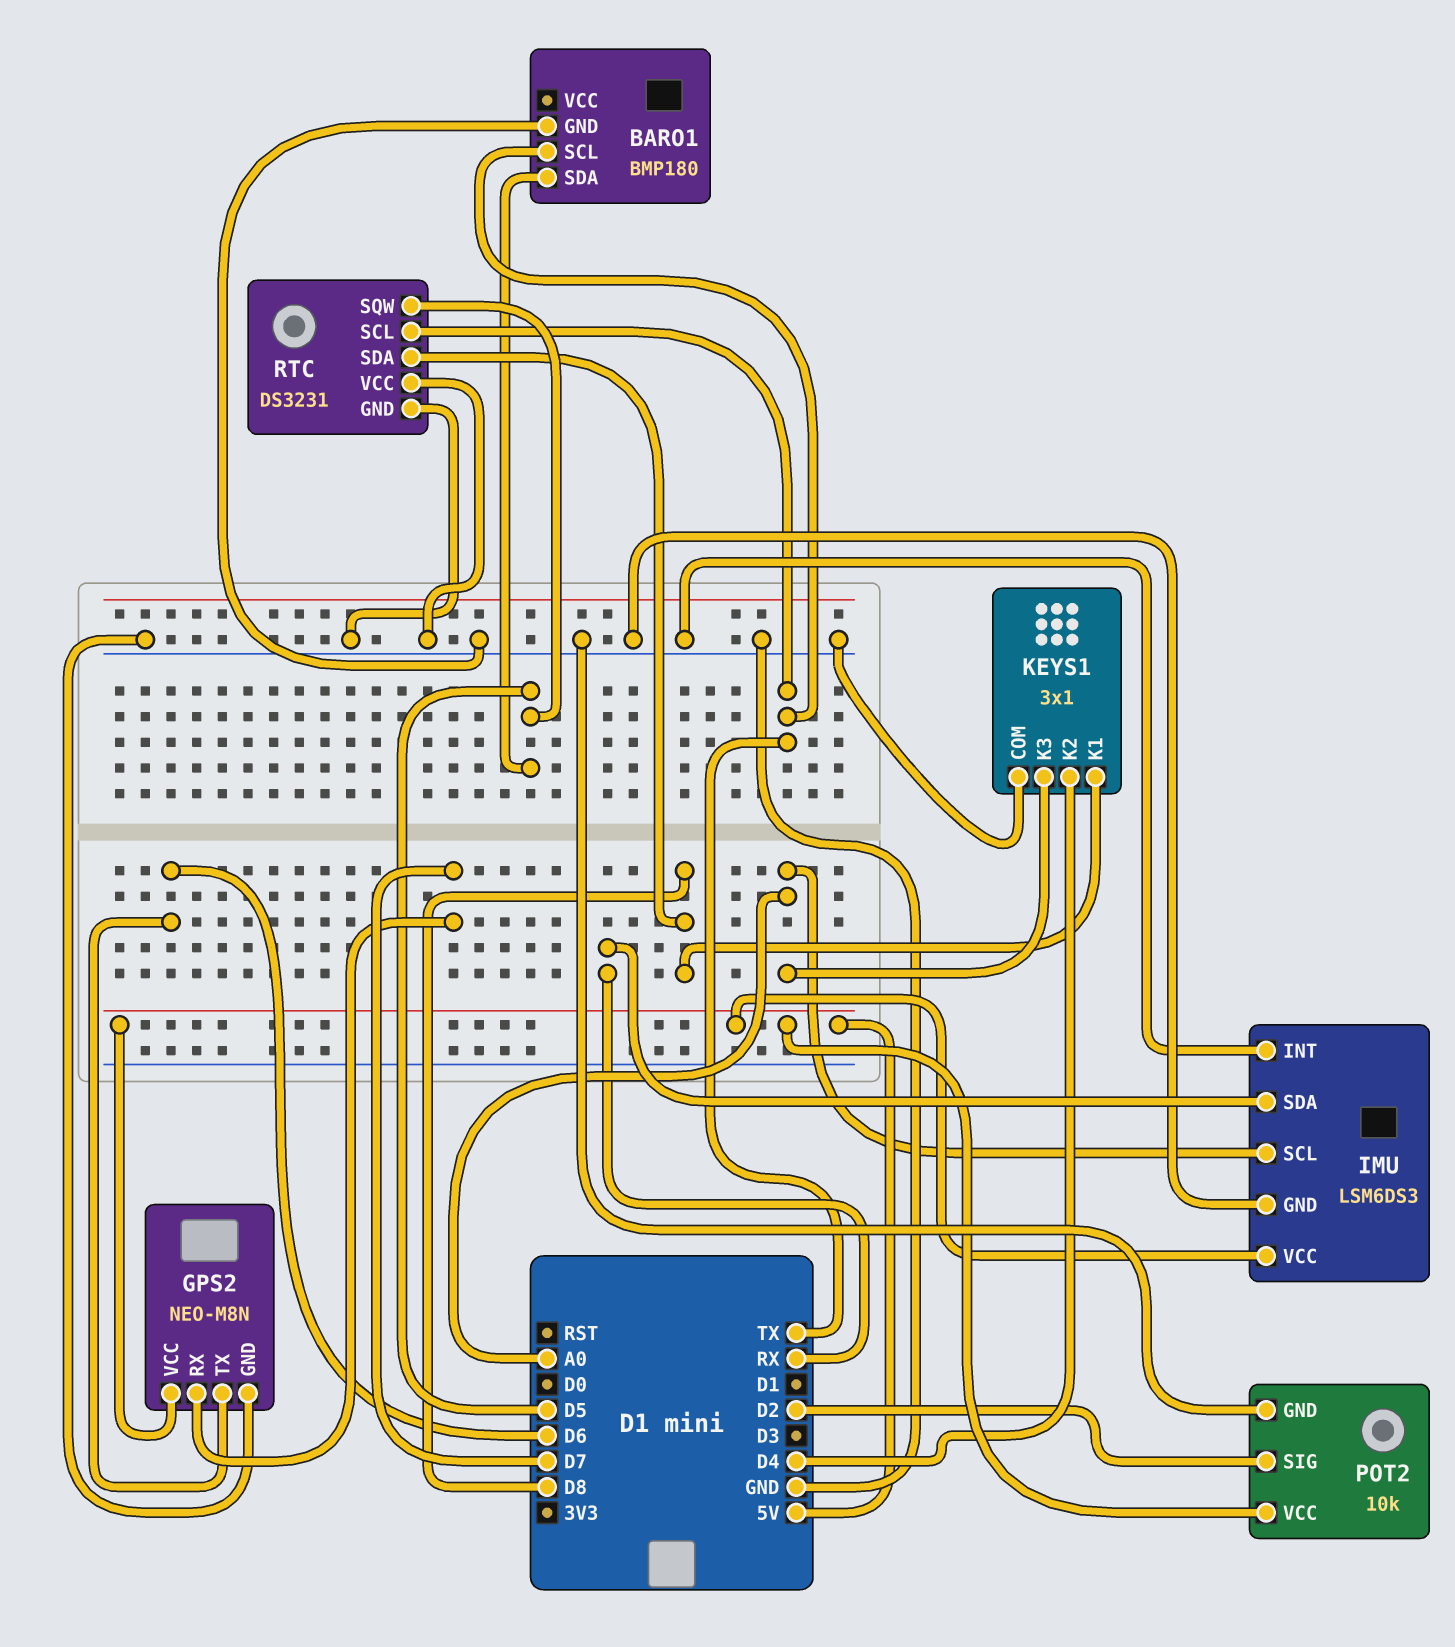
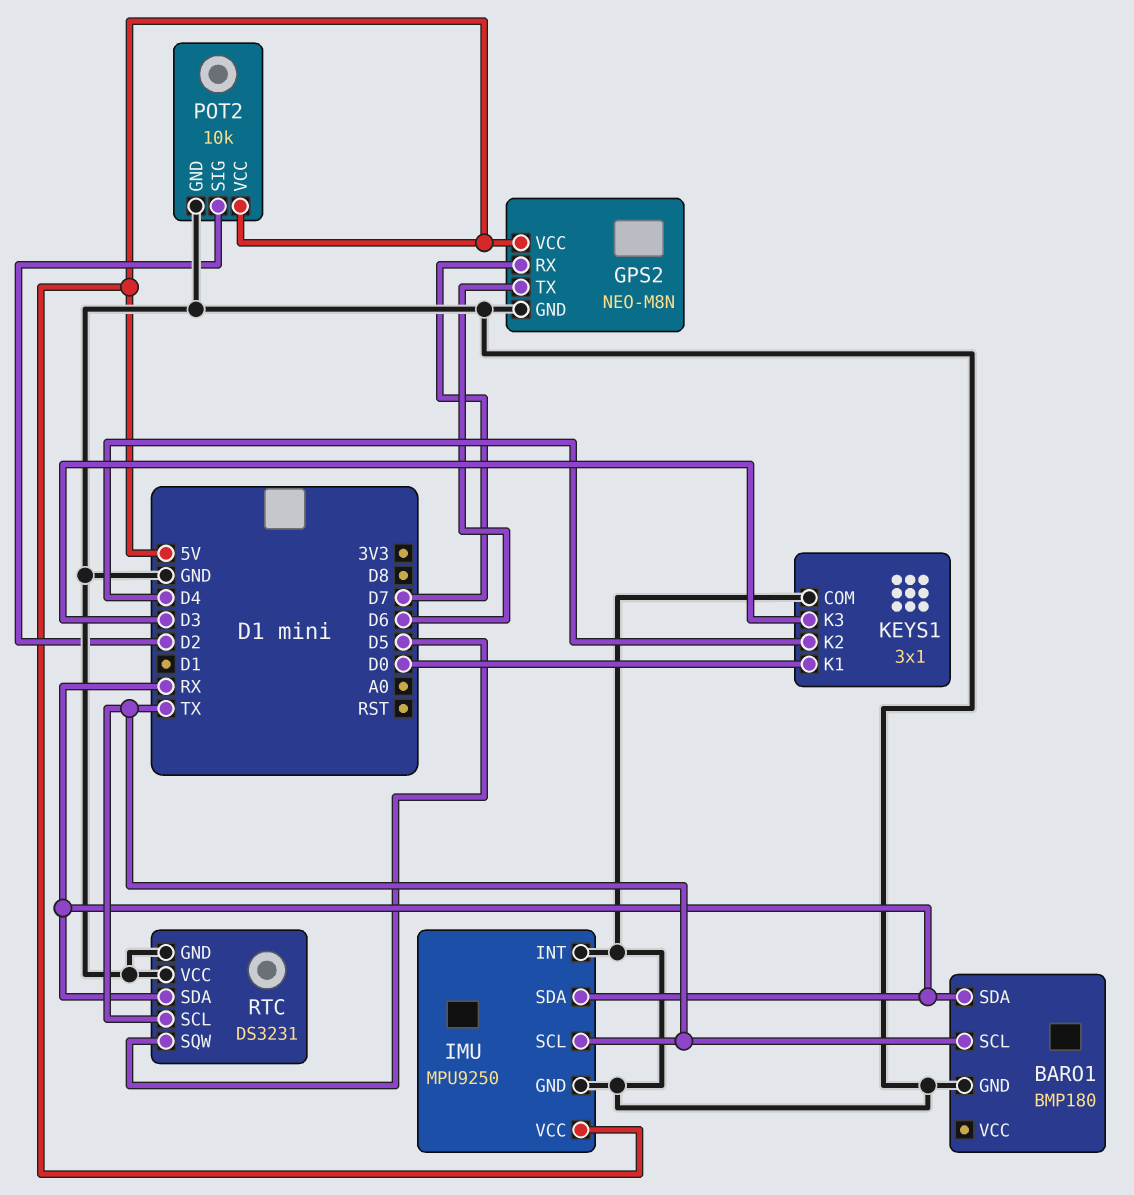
BARO1 pin SDA: D5 -> RX
IMU: LSM6DS3 -> MPU9250
IMU pin SCL: A0 -> TX
KEYS1 pin K1: D8 -> D0
KEYS1 pin K3: A0 -> D3
RTC pin SDA: D8 -> RX

